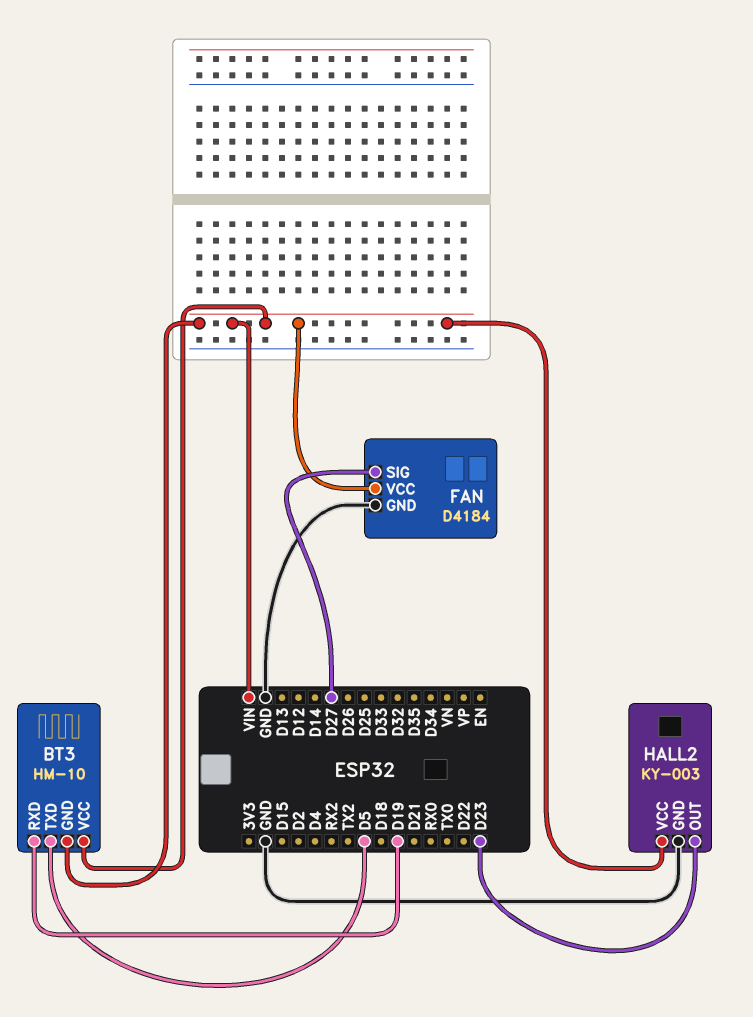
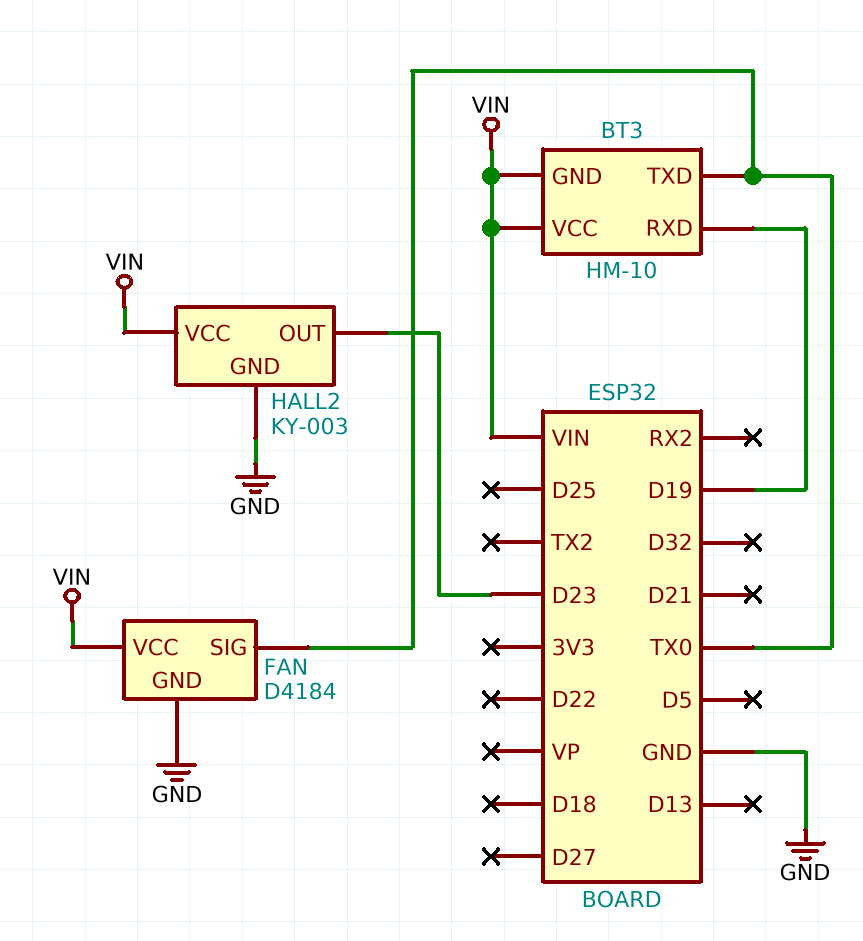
BT3 pin TXD: D5 -> TX0
FAN pin SIG: D27 -> TX0

